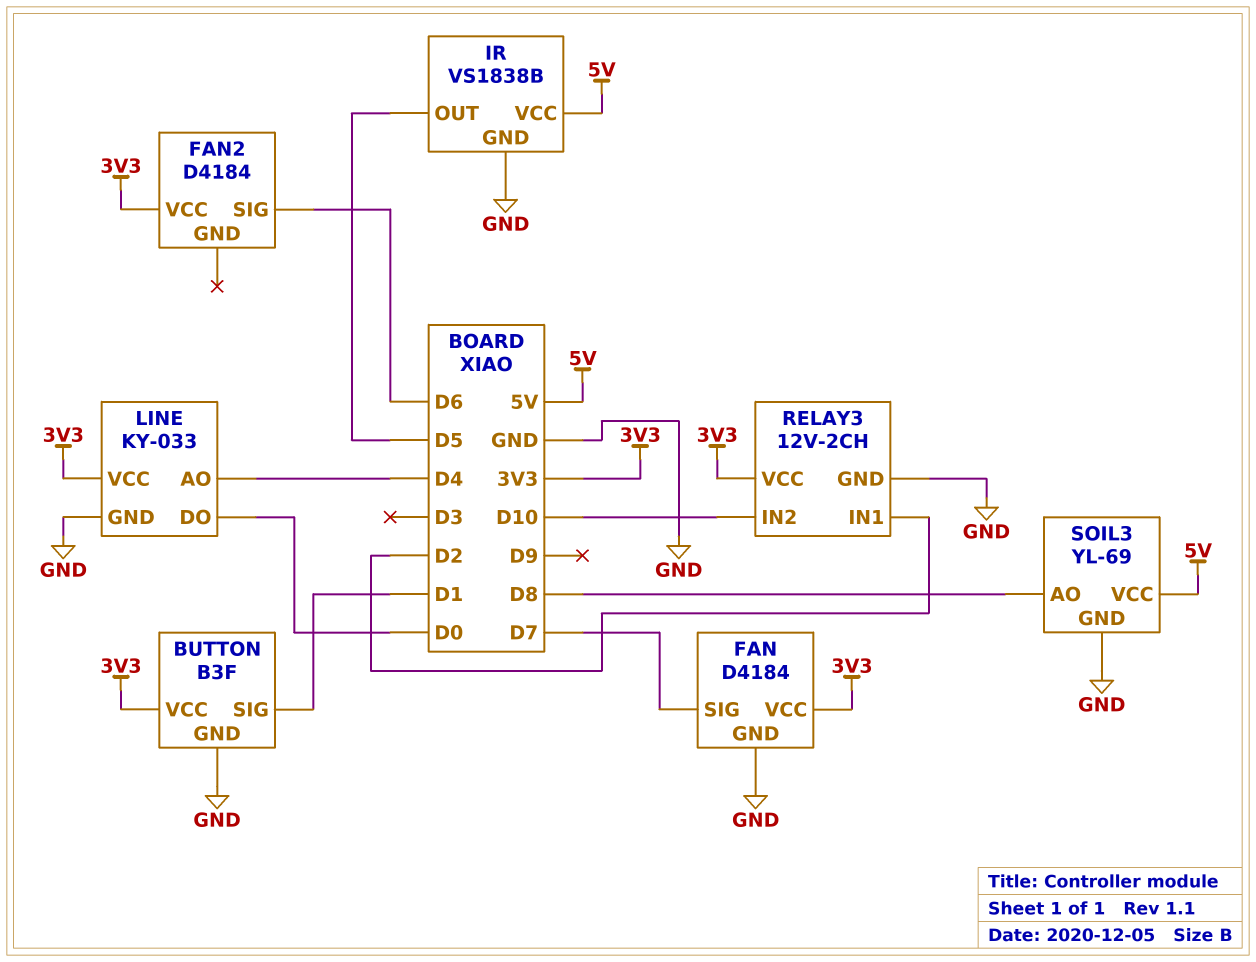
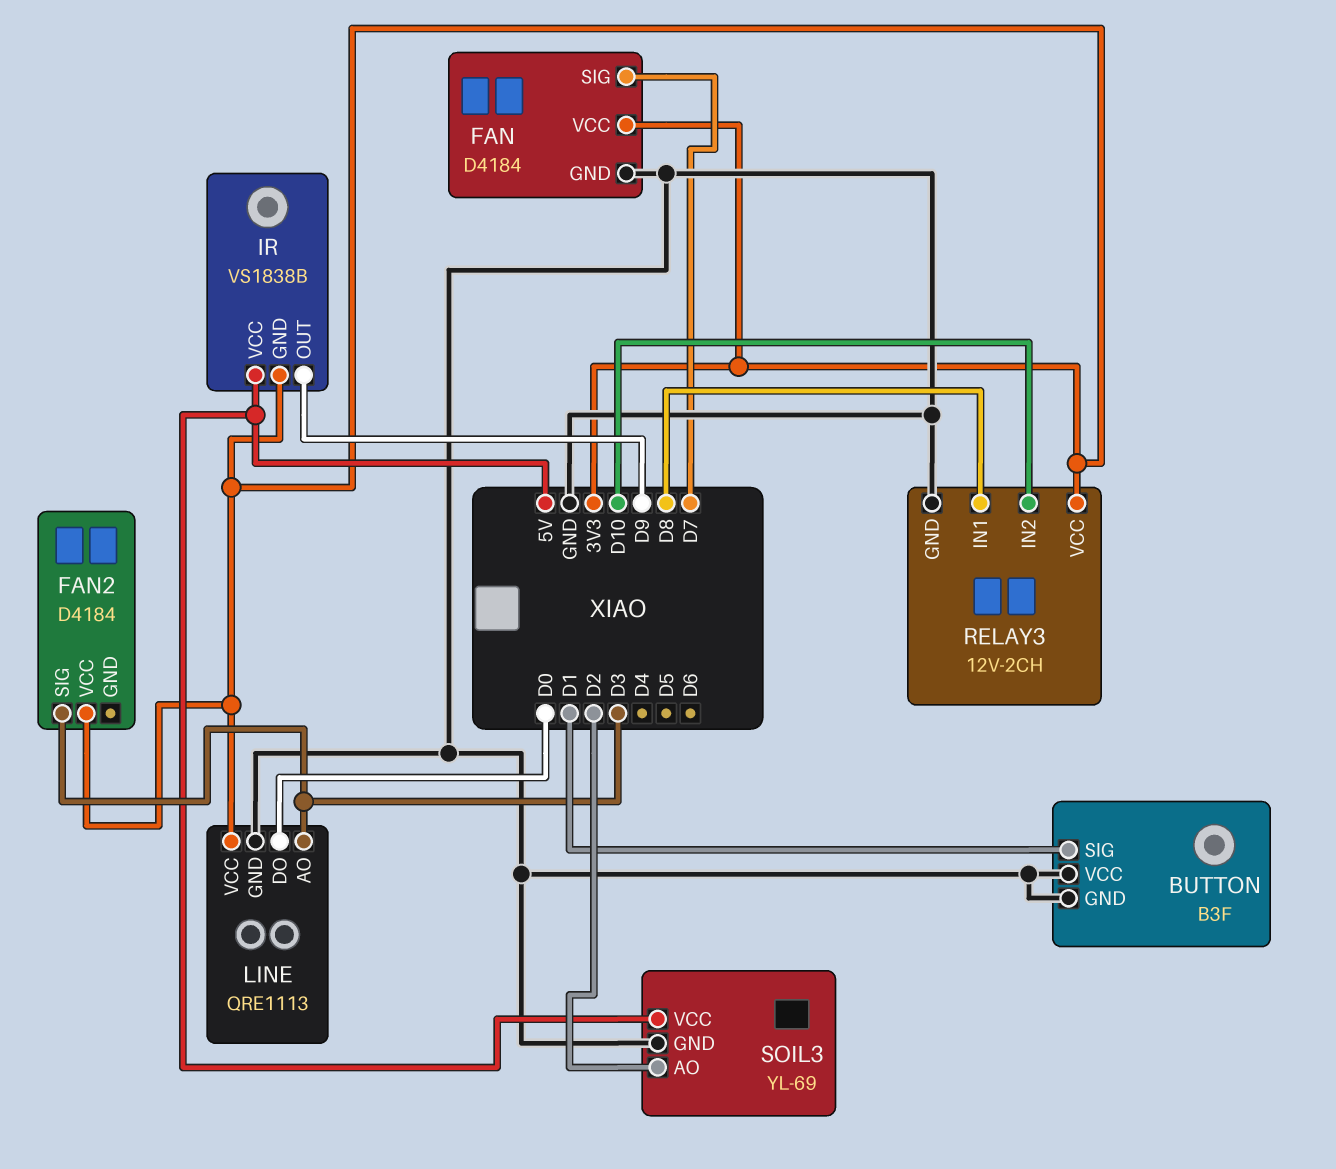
BUTTON pin VCC: 3V3 -> GND
FAN2 pin SIG: D6 -> D3
IR pin GND: GND -> 3V3
IR pin OUT: D5 -> D9
LINE: KY-033 -> QRE1113
LINE pin AO: D4 -> D3
RELAY3 pin IN1: D2 -> D8
SOIL3 pin AO: D8 -> D2

